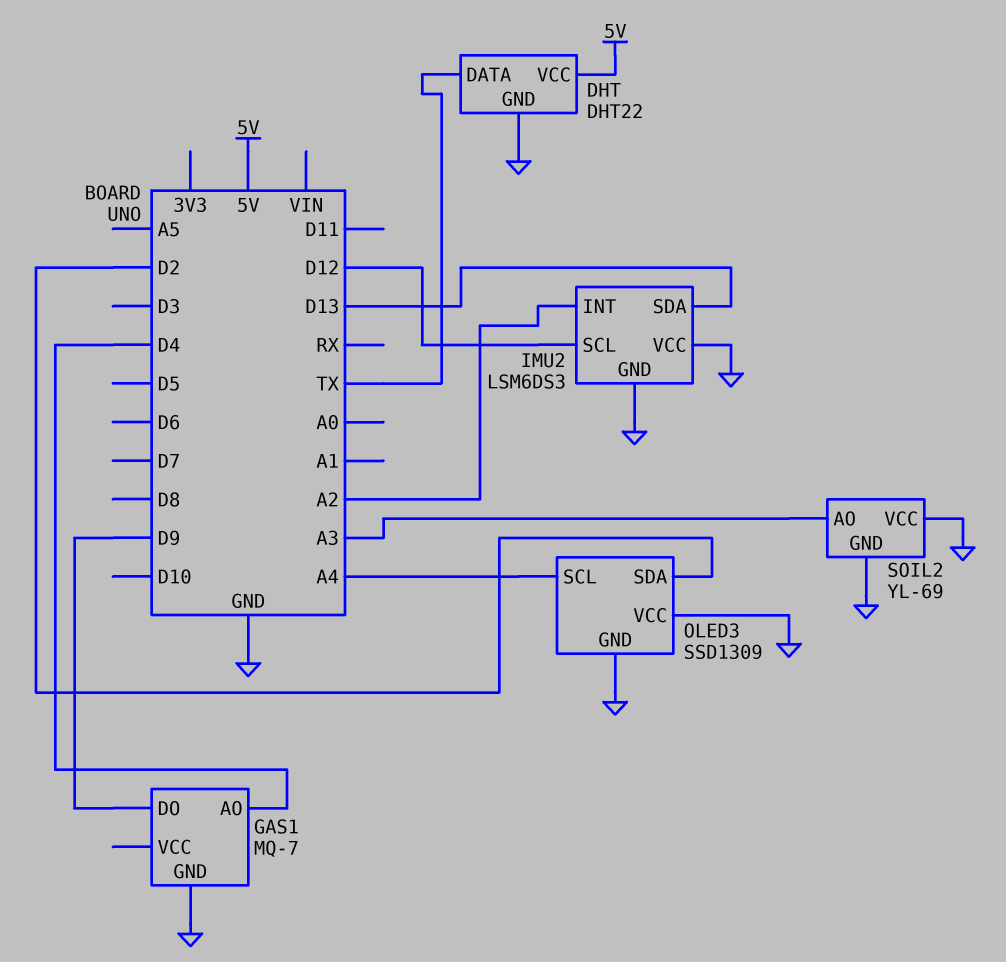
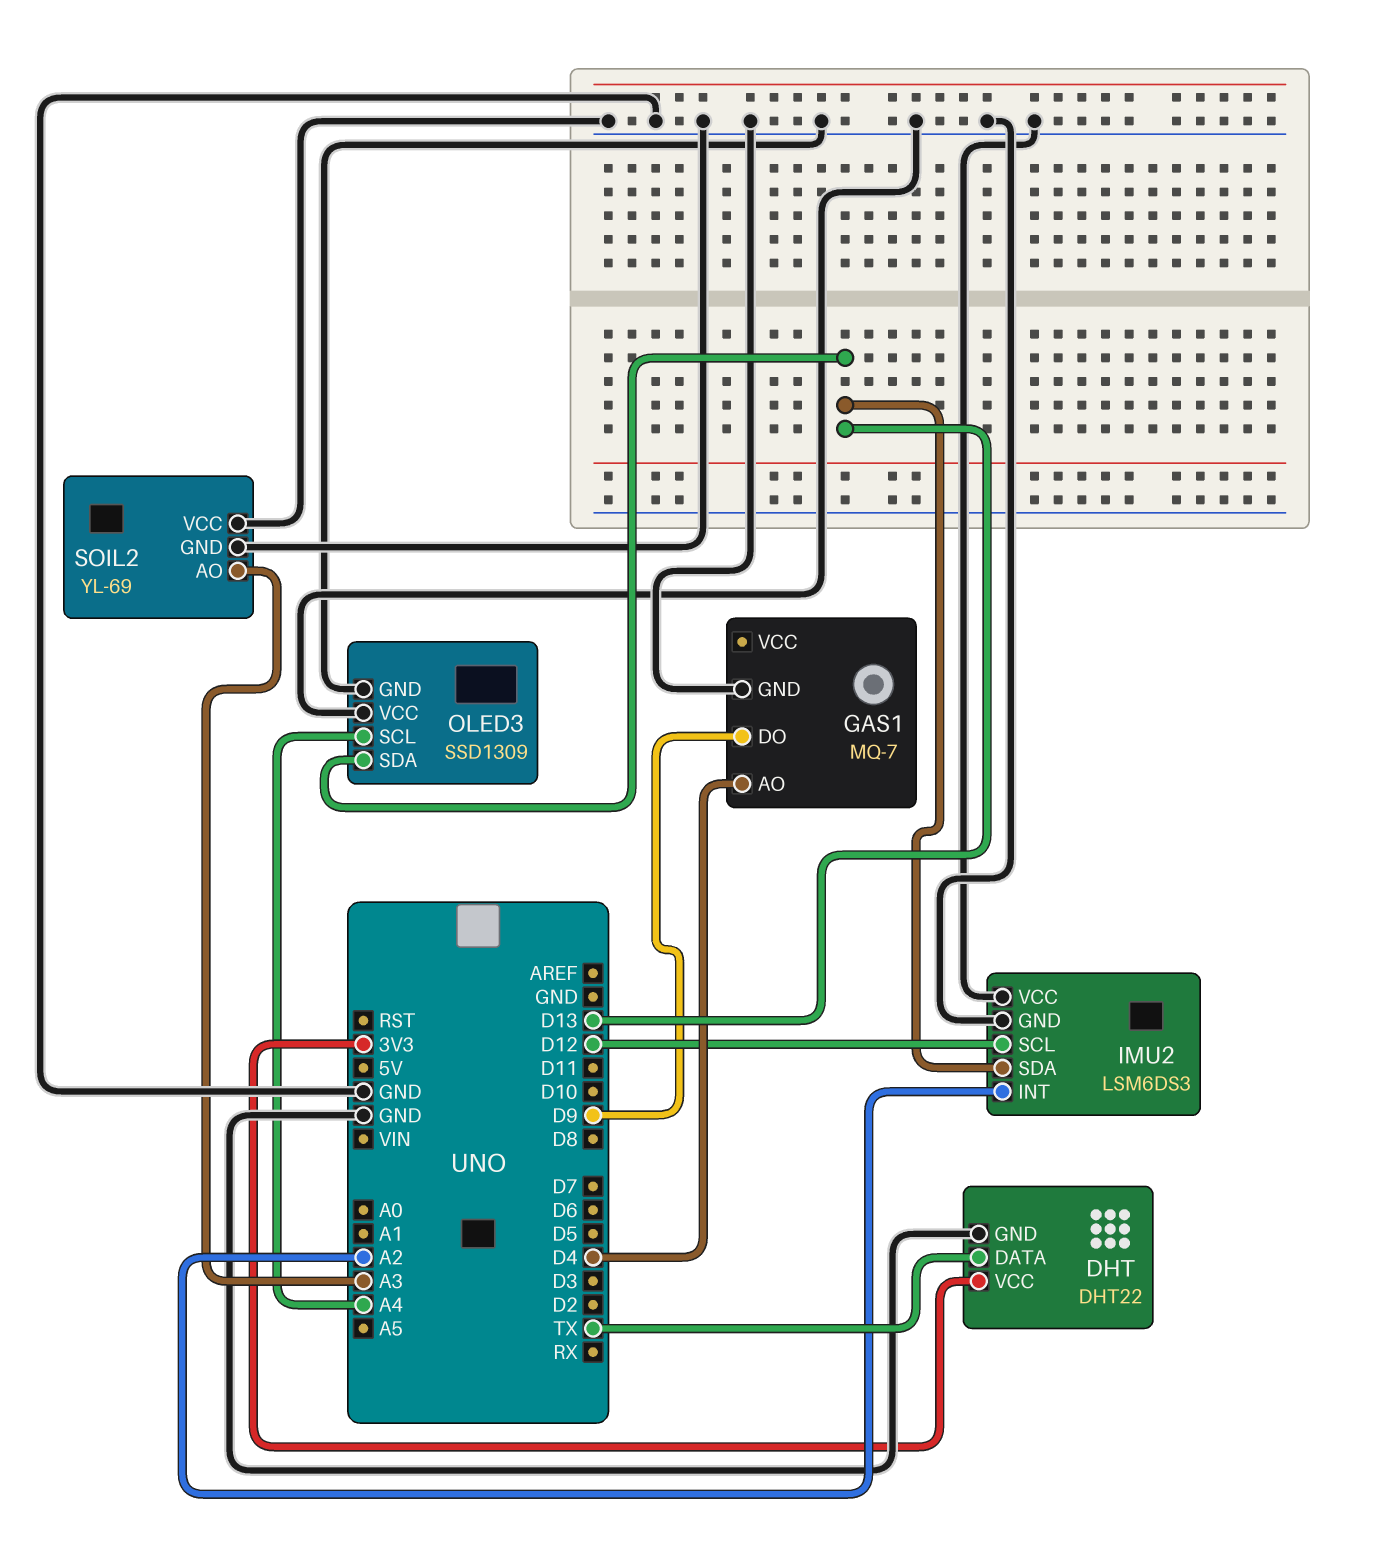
DHT pin VCC: 5V -> 3V3
OLED3 pin SDA: D2 -> D13

